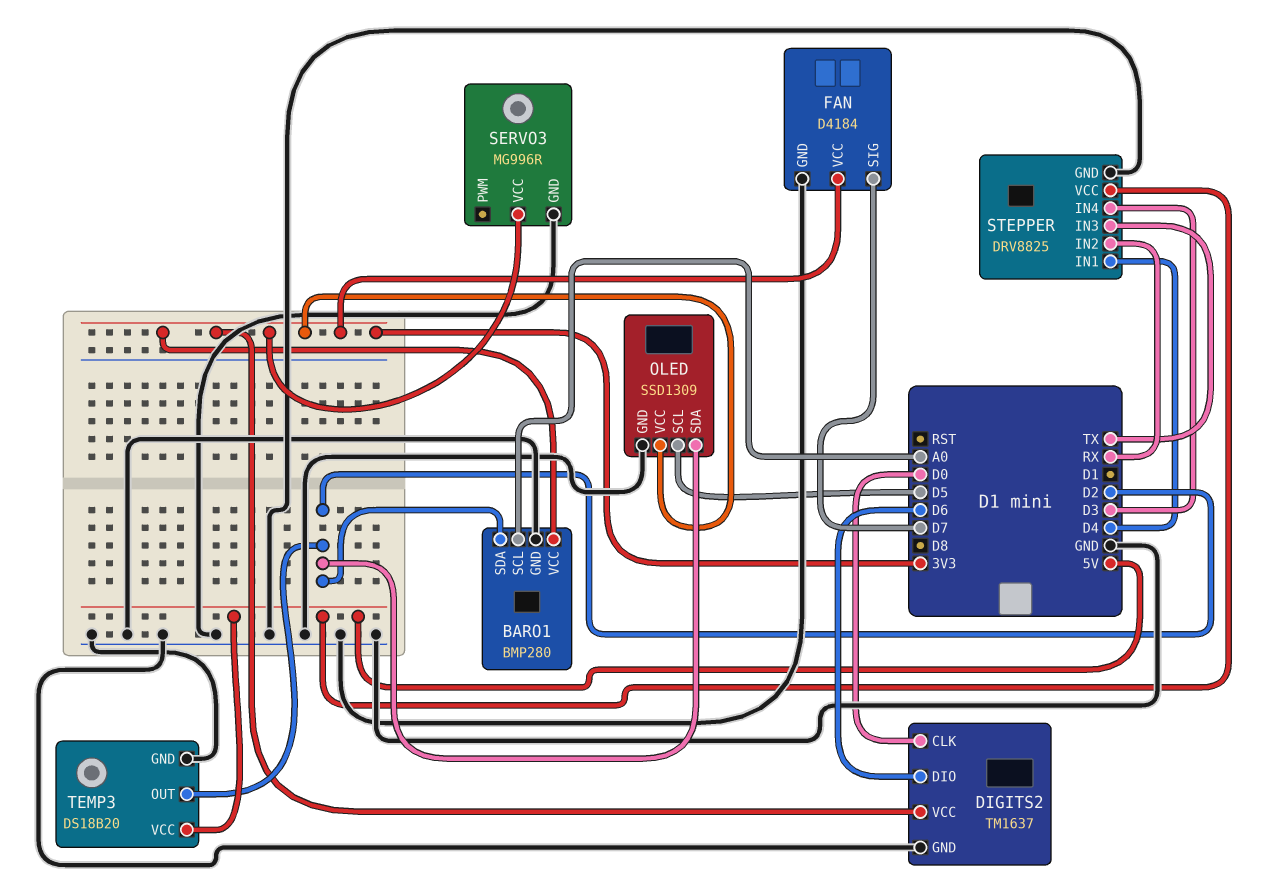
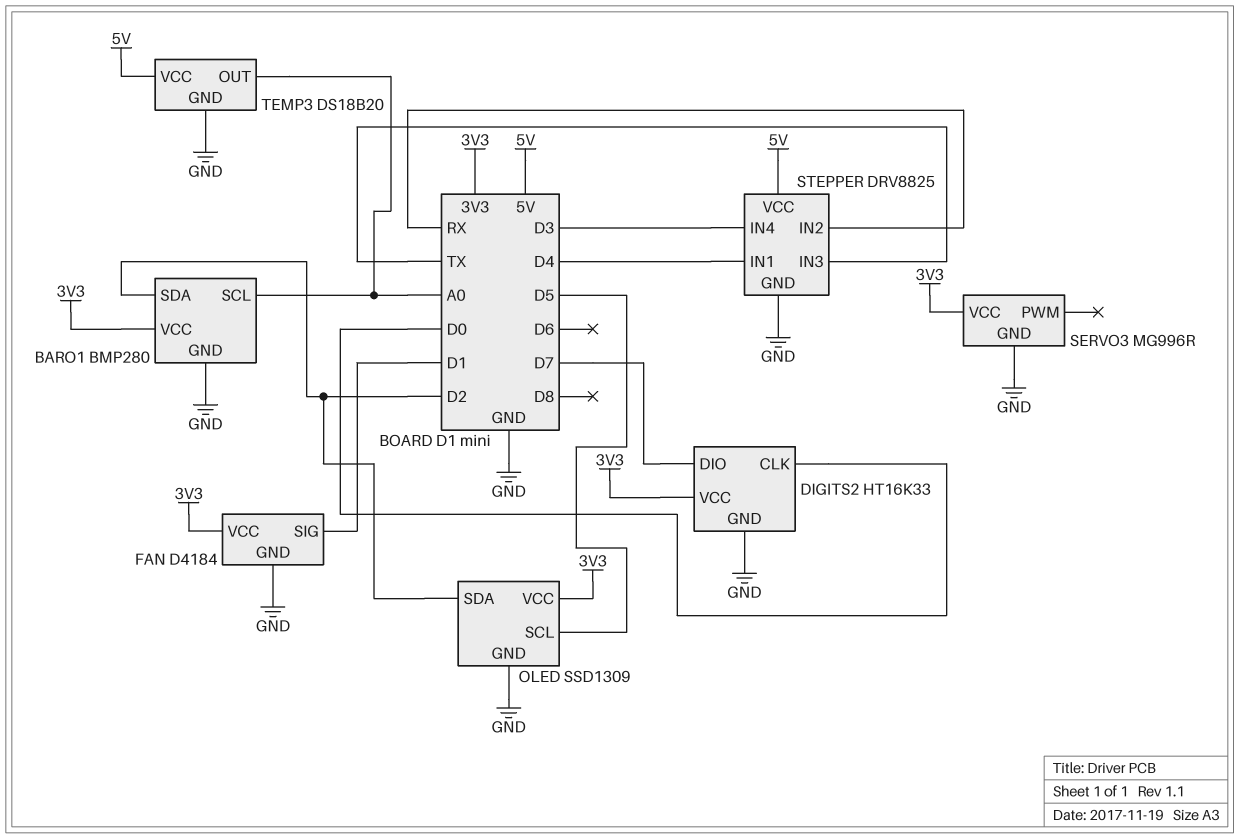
DIGITS2: TM1637 -> HT16K33
DIGITS2 pin DIO: D6 -> D7
FAN pin SIG: D7 -> D1
TEMP3 pin OUT: D2 -> A0

